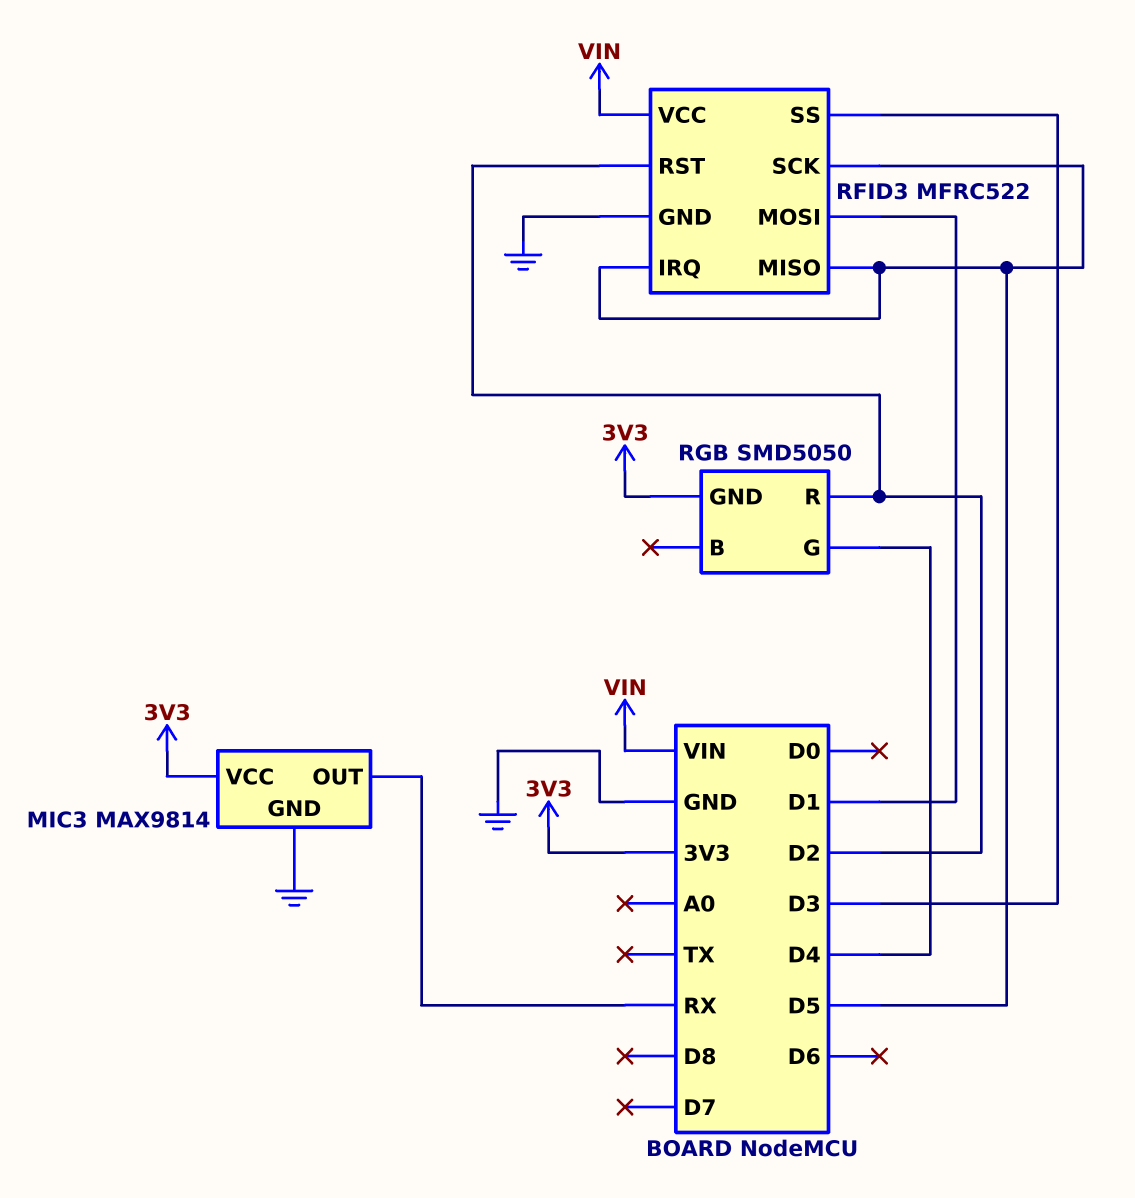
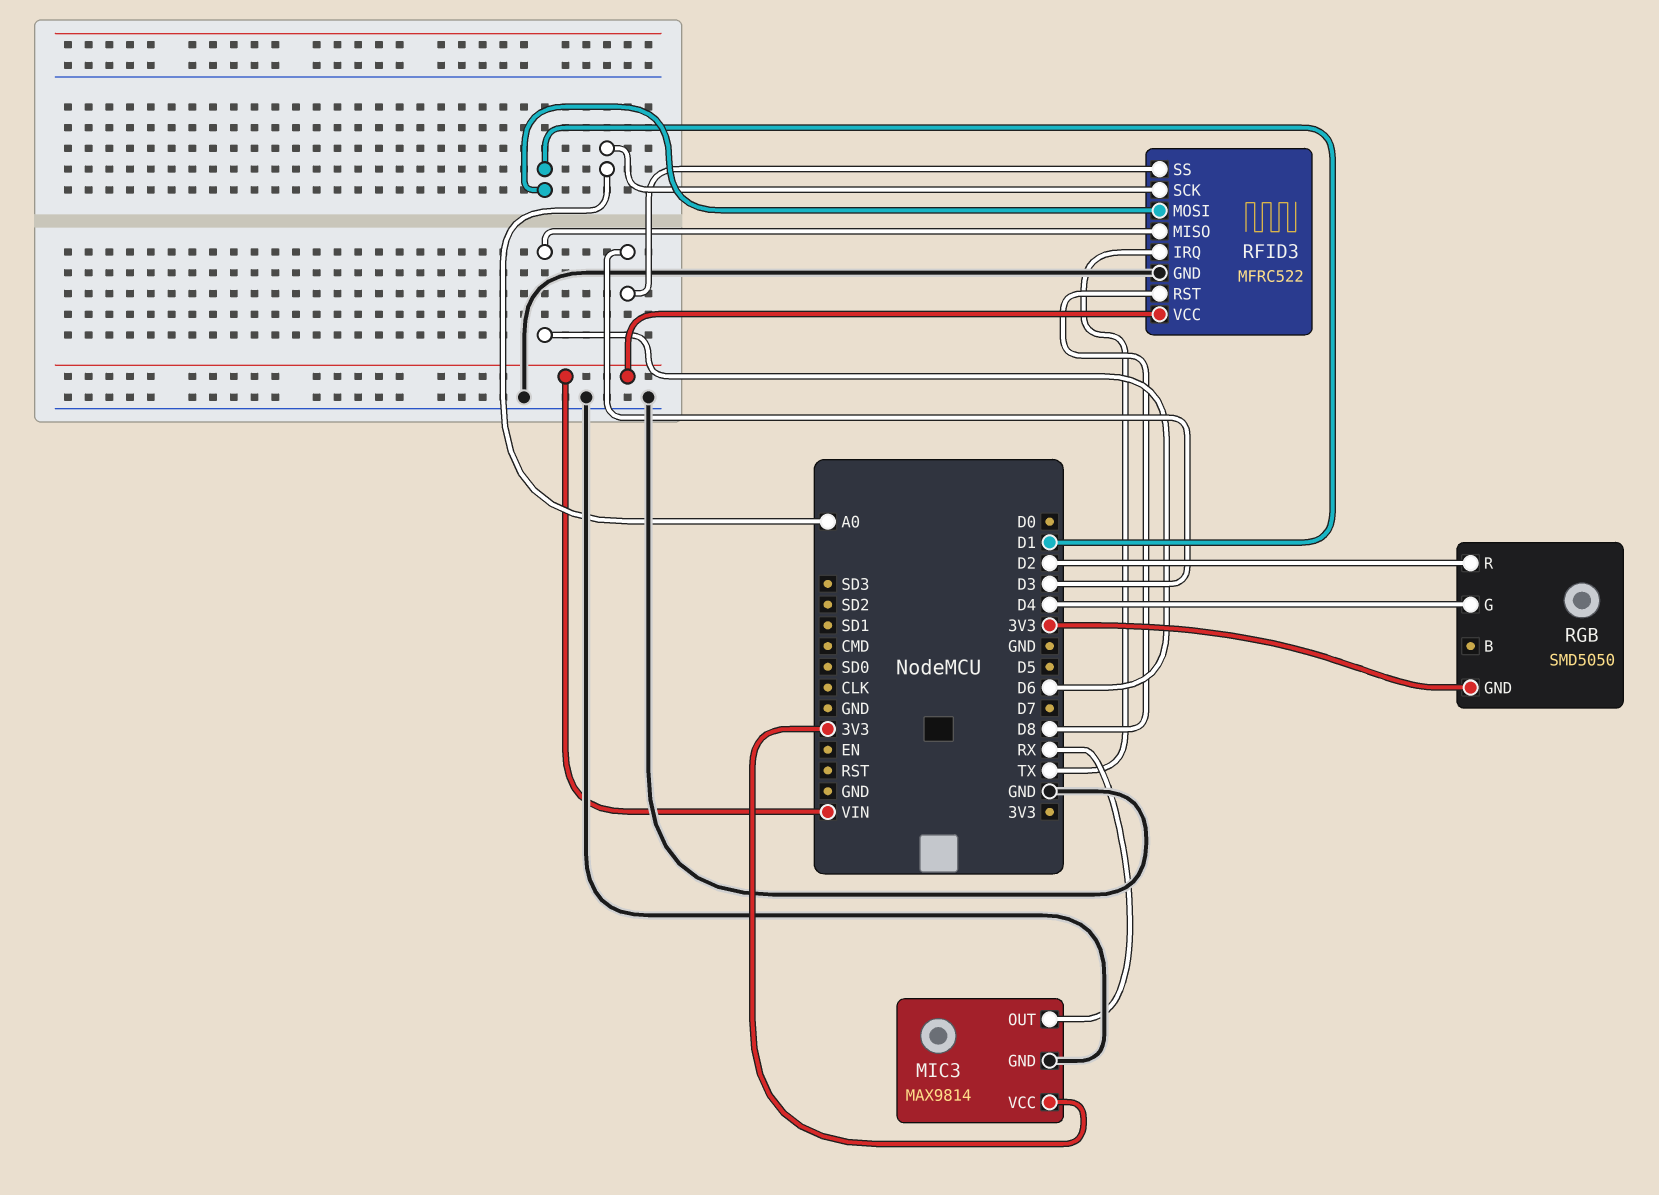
RFID3 pin IRQ: D5 -> TX
RFID3 pin MISO: D5 -> D6
RFID3 pin RST: D2 -> D8
RFID3 pin SCK: D5 -> A0

